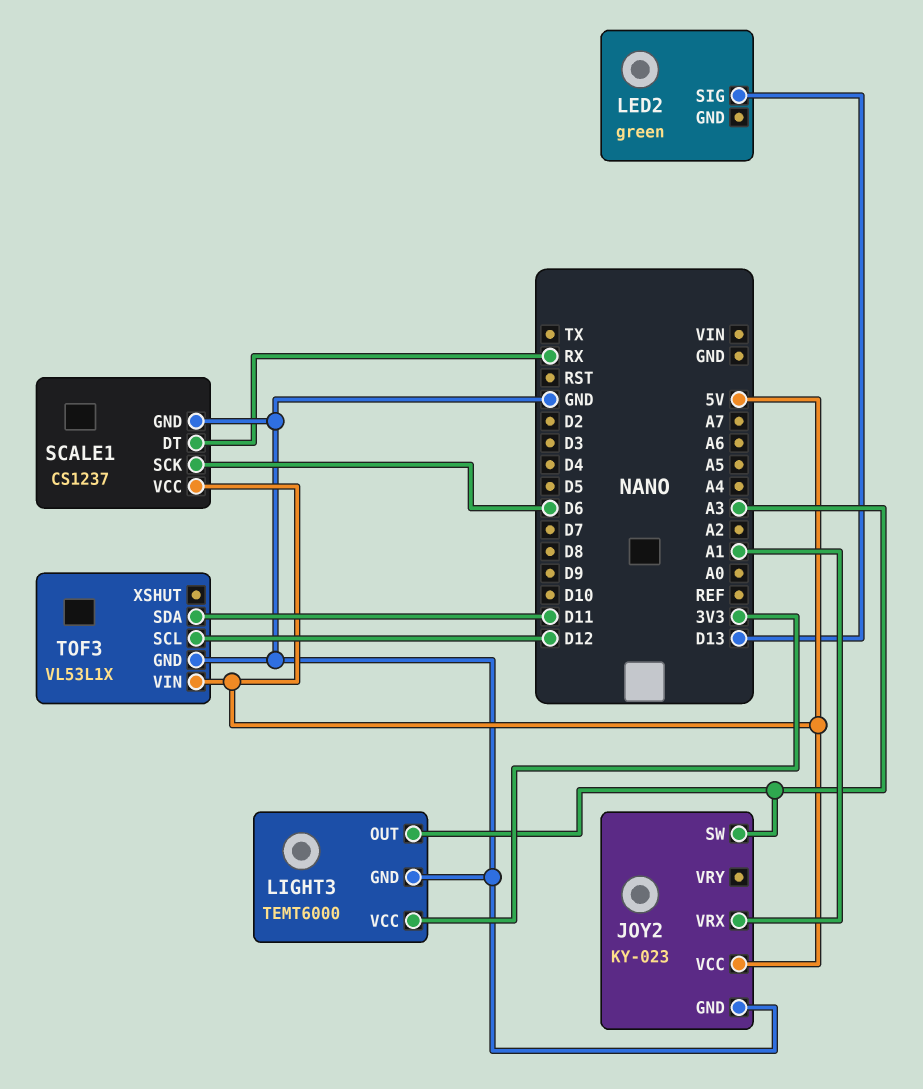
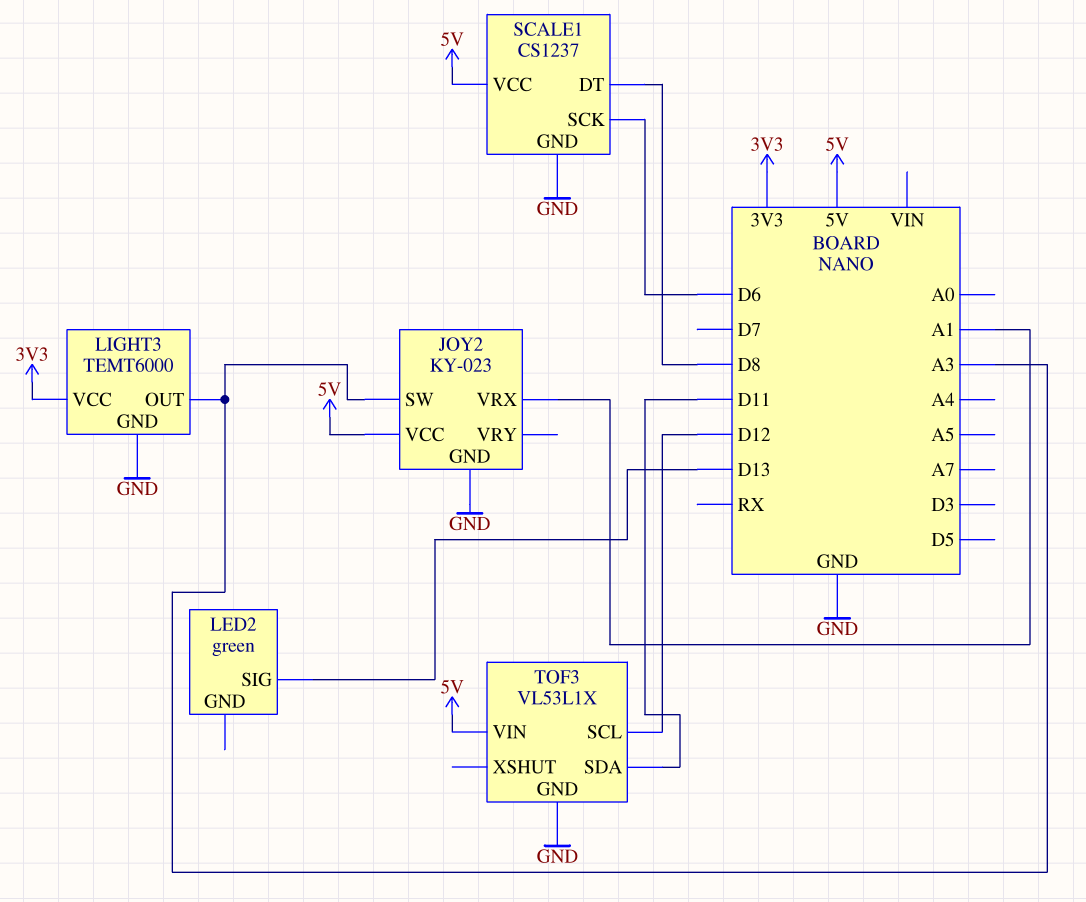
SCALE1 pin DT: RX -> D8

